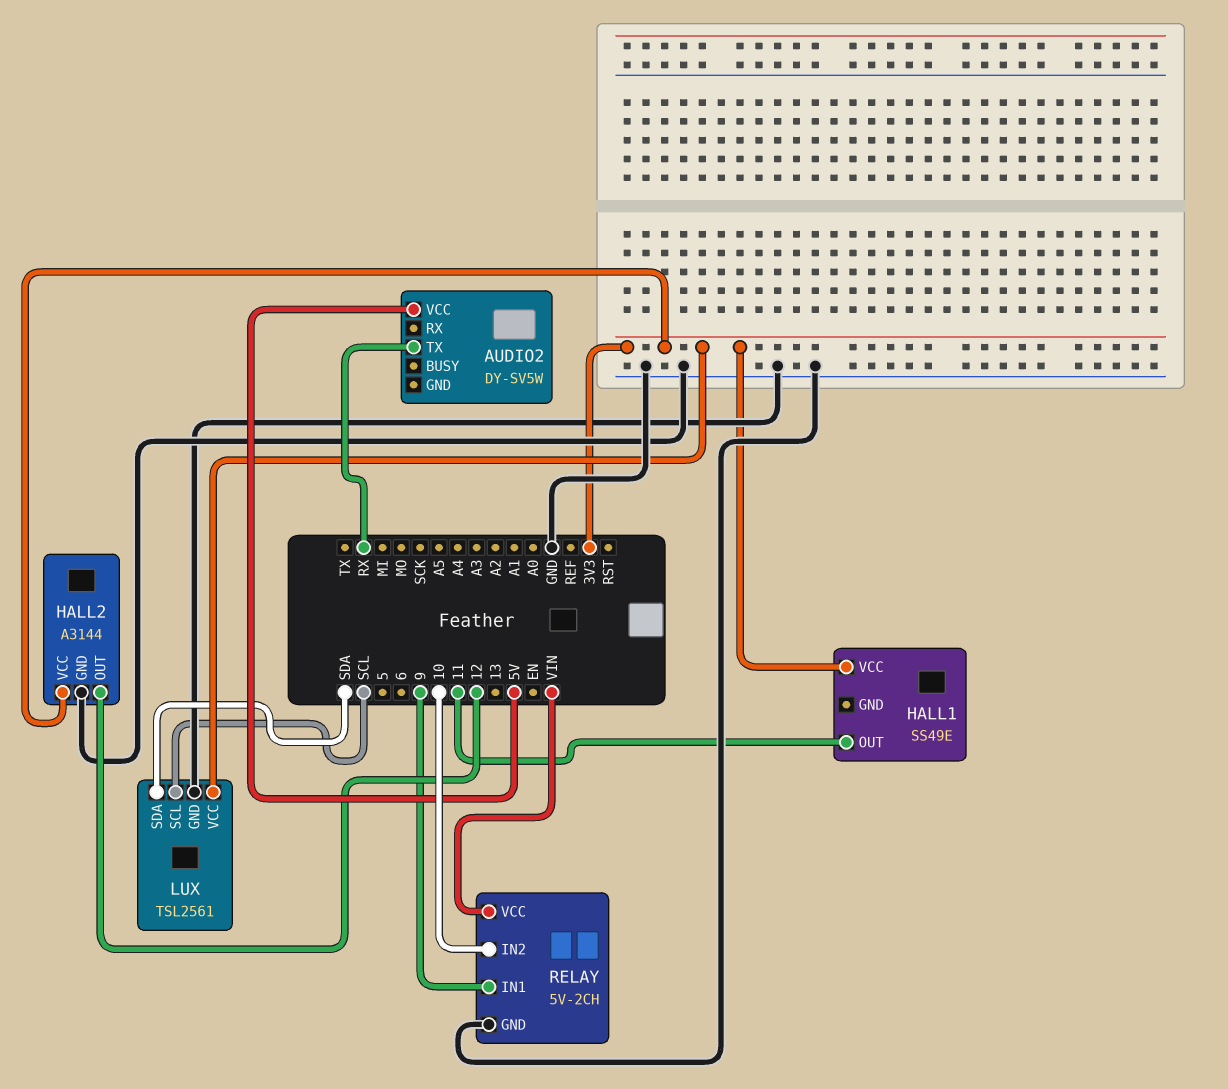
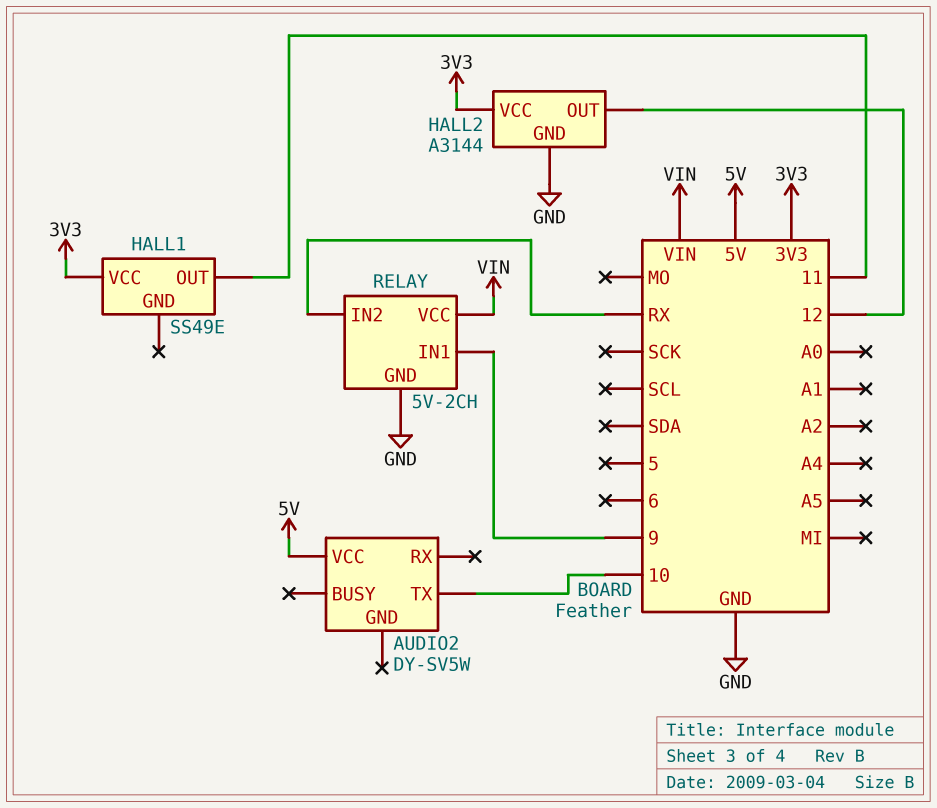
AUDIO2 pin TX: RX -> 10
LUX: TSL2561 -> none
LUX pin GND: GND -> none
LUX pin SCL: SCL -> none
LUX pin SDA: SDA -> none
LUX pin VCC: 3V3 -> none
RELAY pin IN2: 10 -> RX

